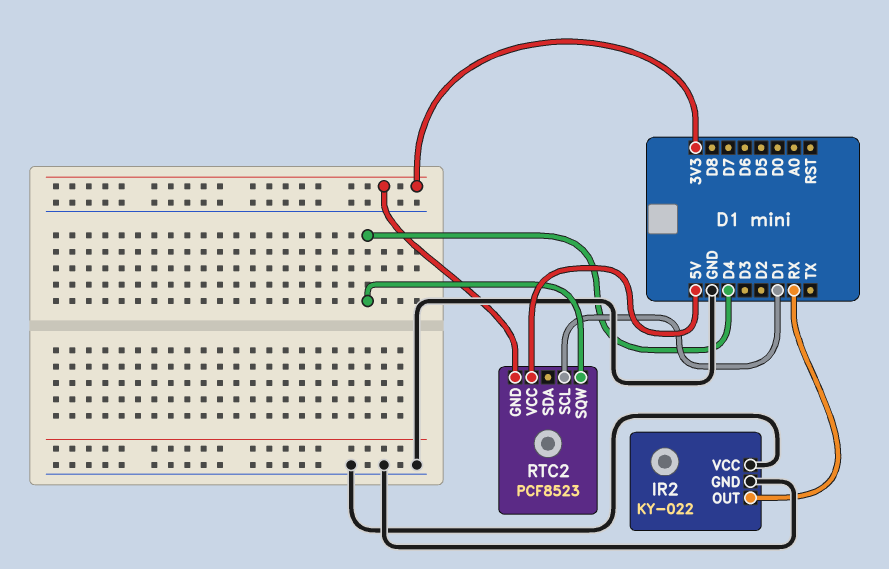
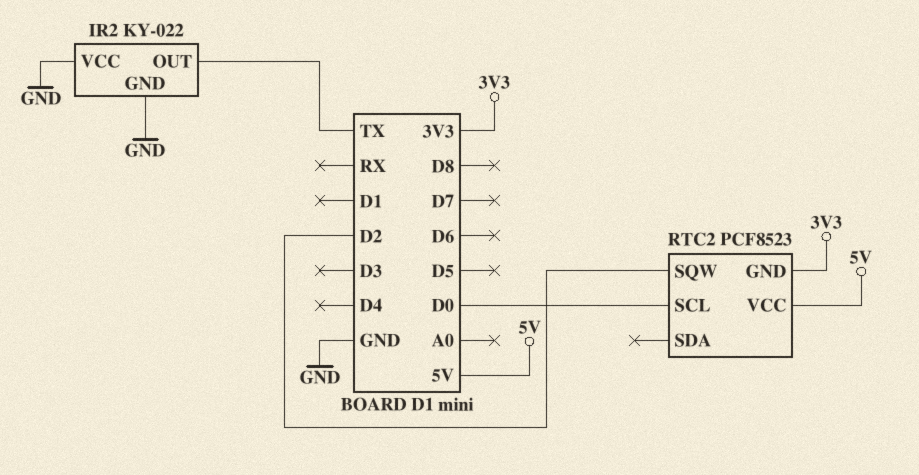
IR2 pin OUT: RX -> TX
RTC2 pin SCL: D1 -> D0
RTC2 pin SQW: D4 -> D2

